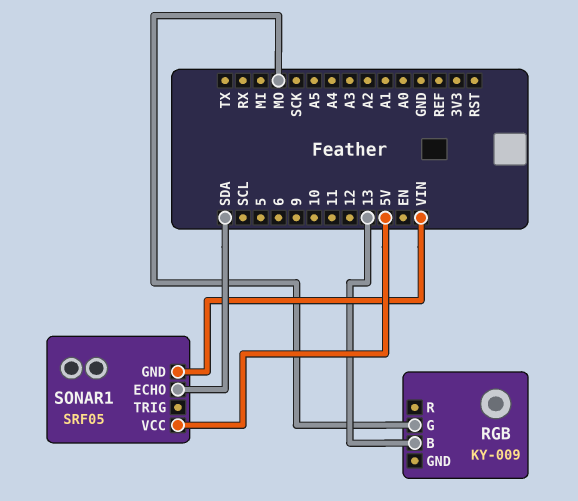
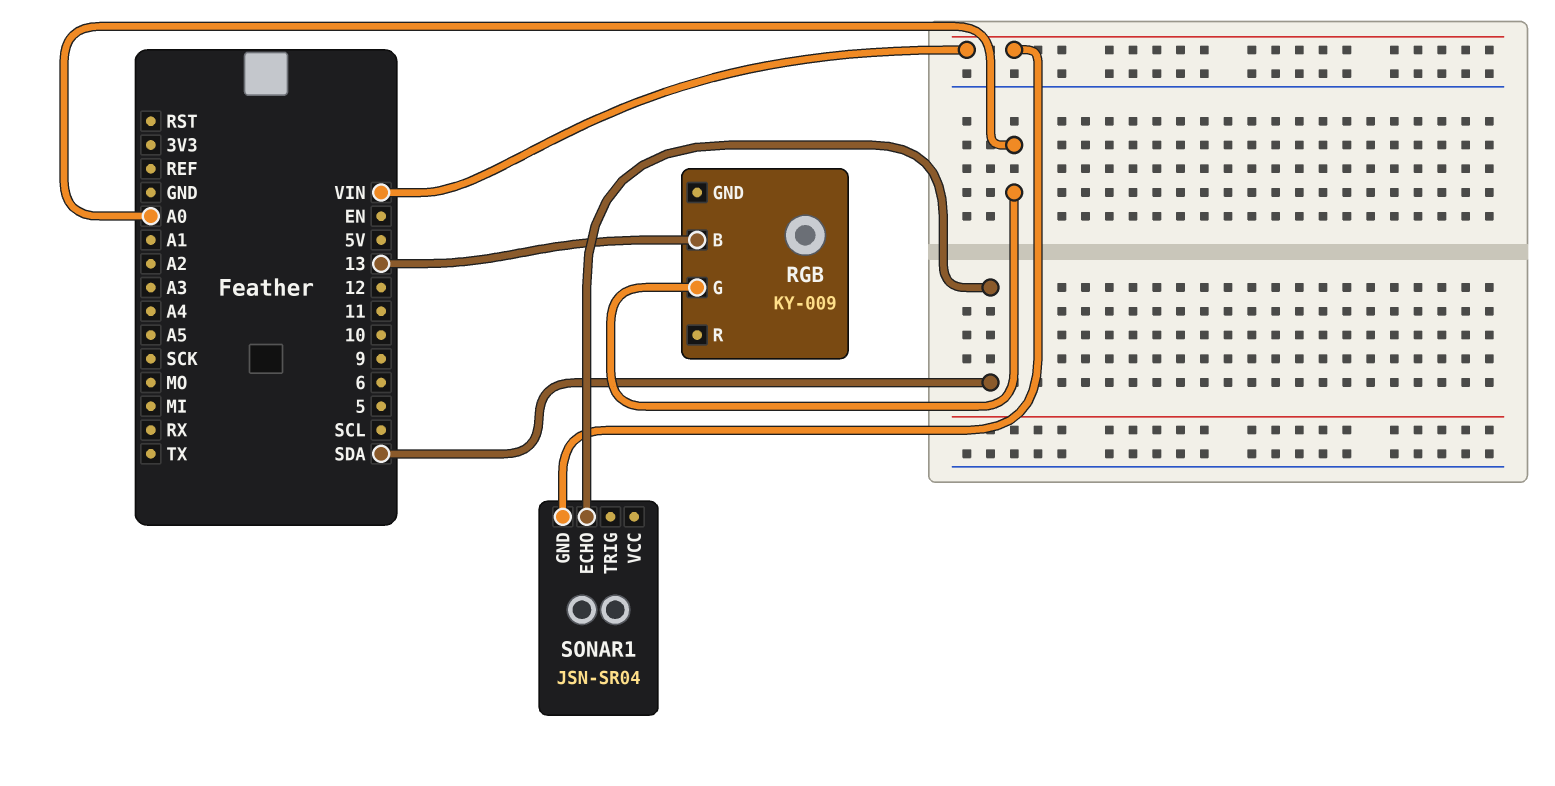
RGB pin G: MO -> A0
SONAR1: SRF05 -> JSN-SR04
SONAR1 pin VCC: 5V -> none

